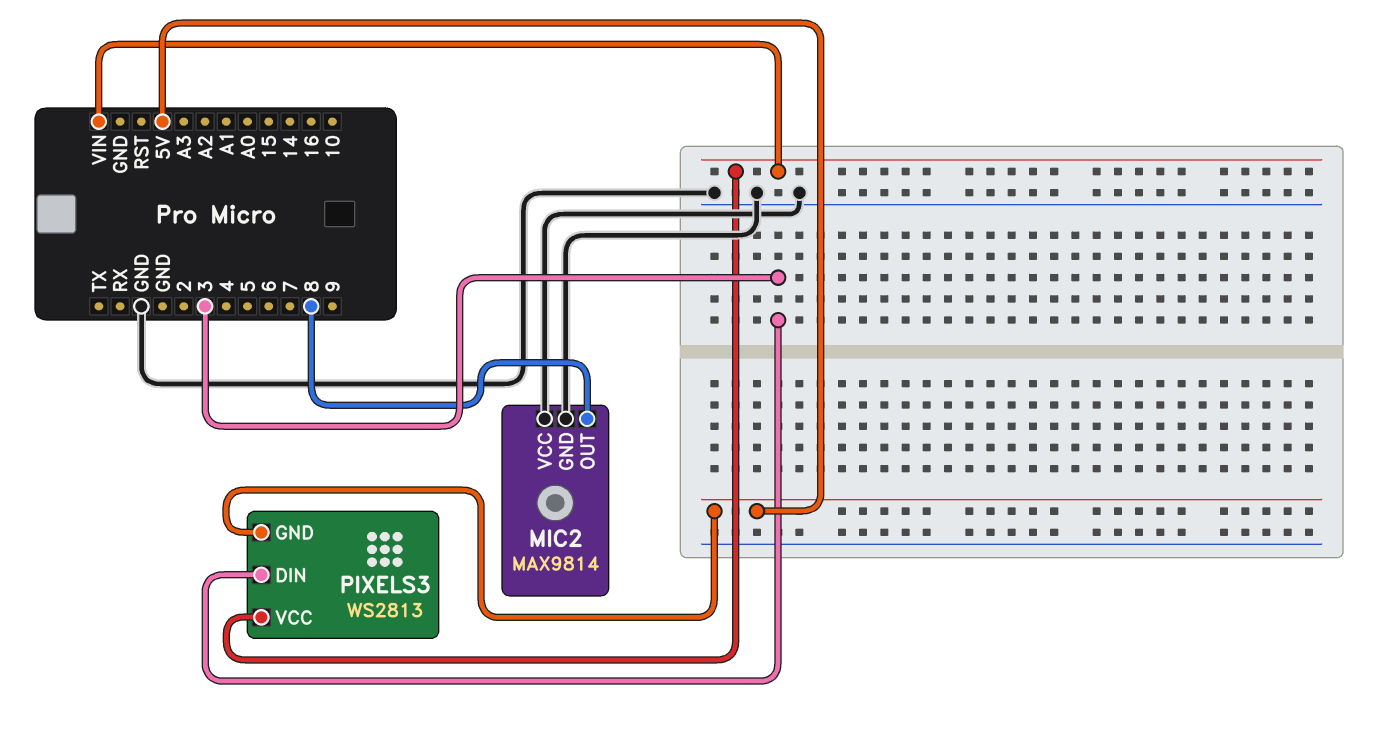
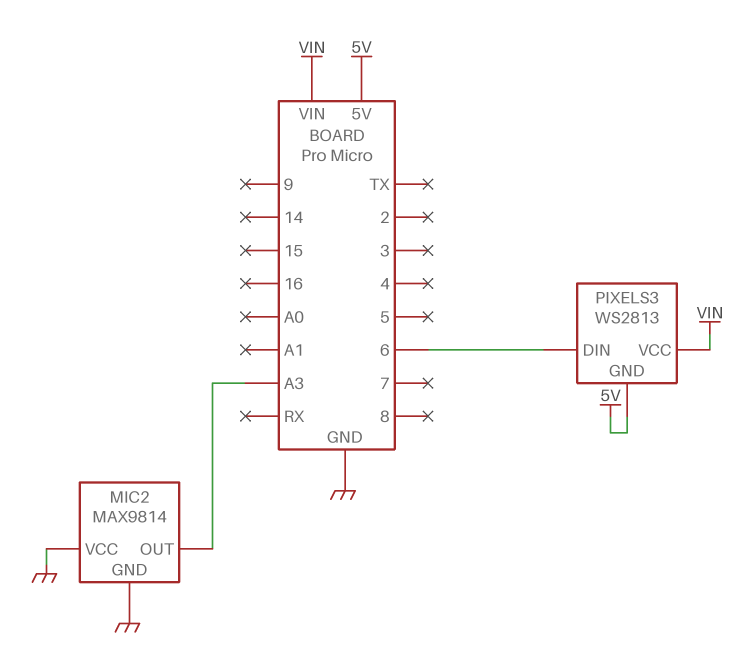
MIC2 pin OUT: 8 -> A3
PIXELS3 pin DIN: 3 -> 6

